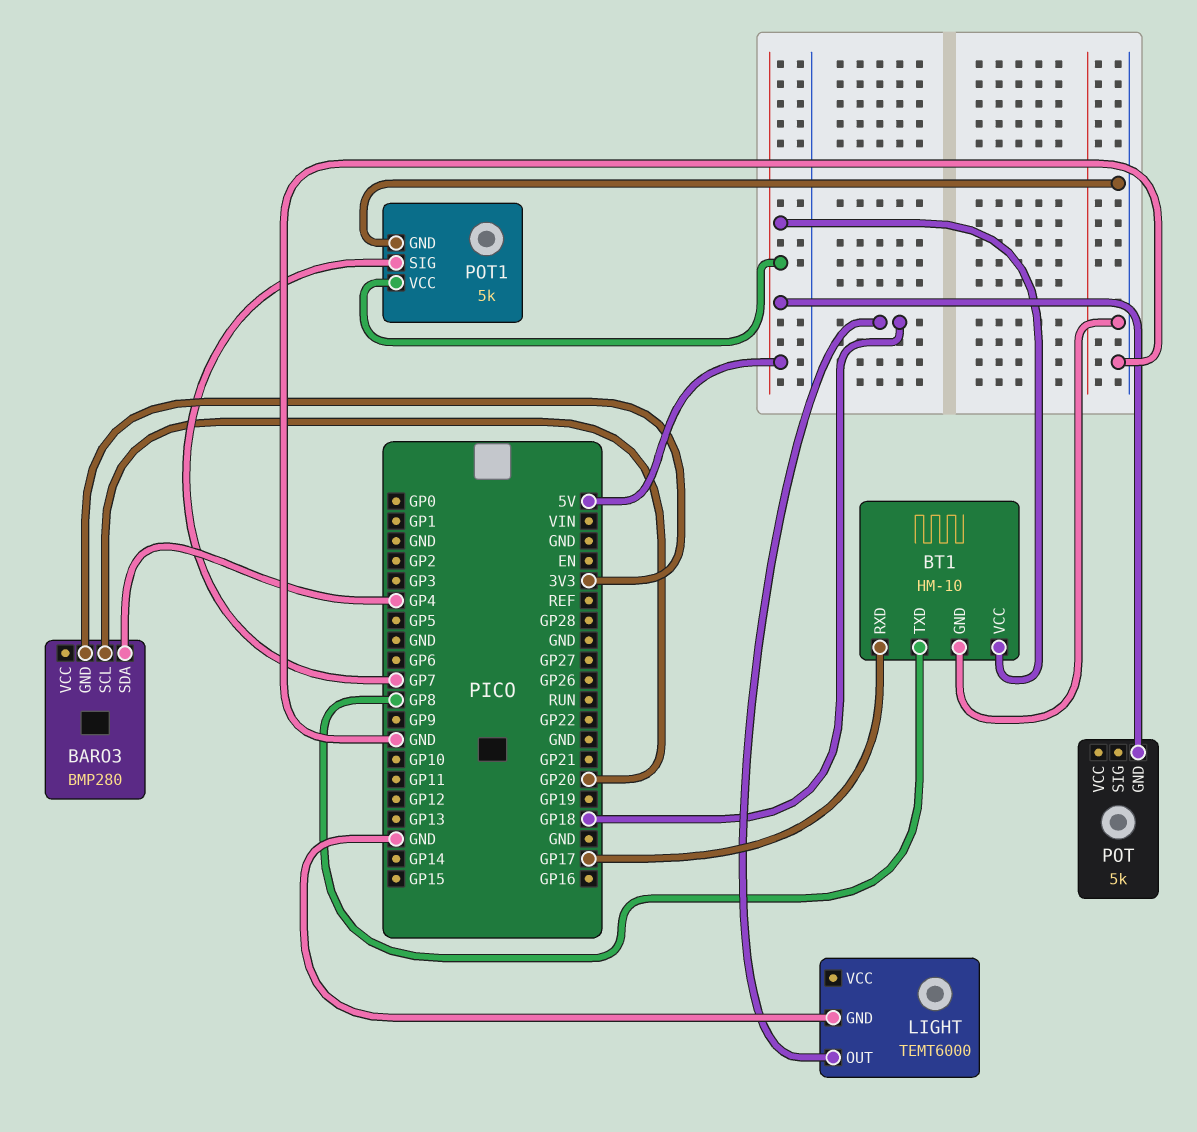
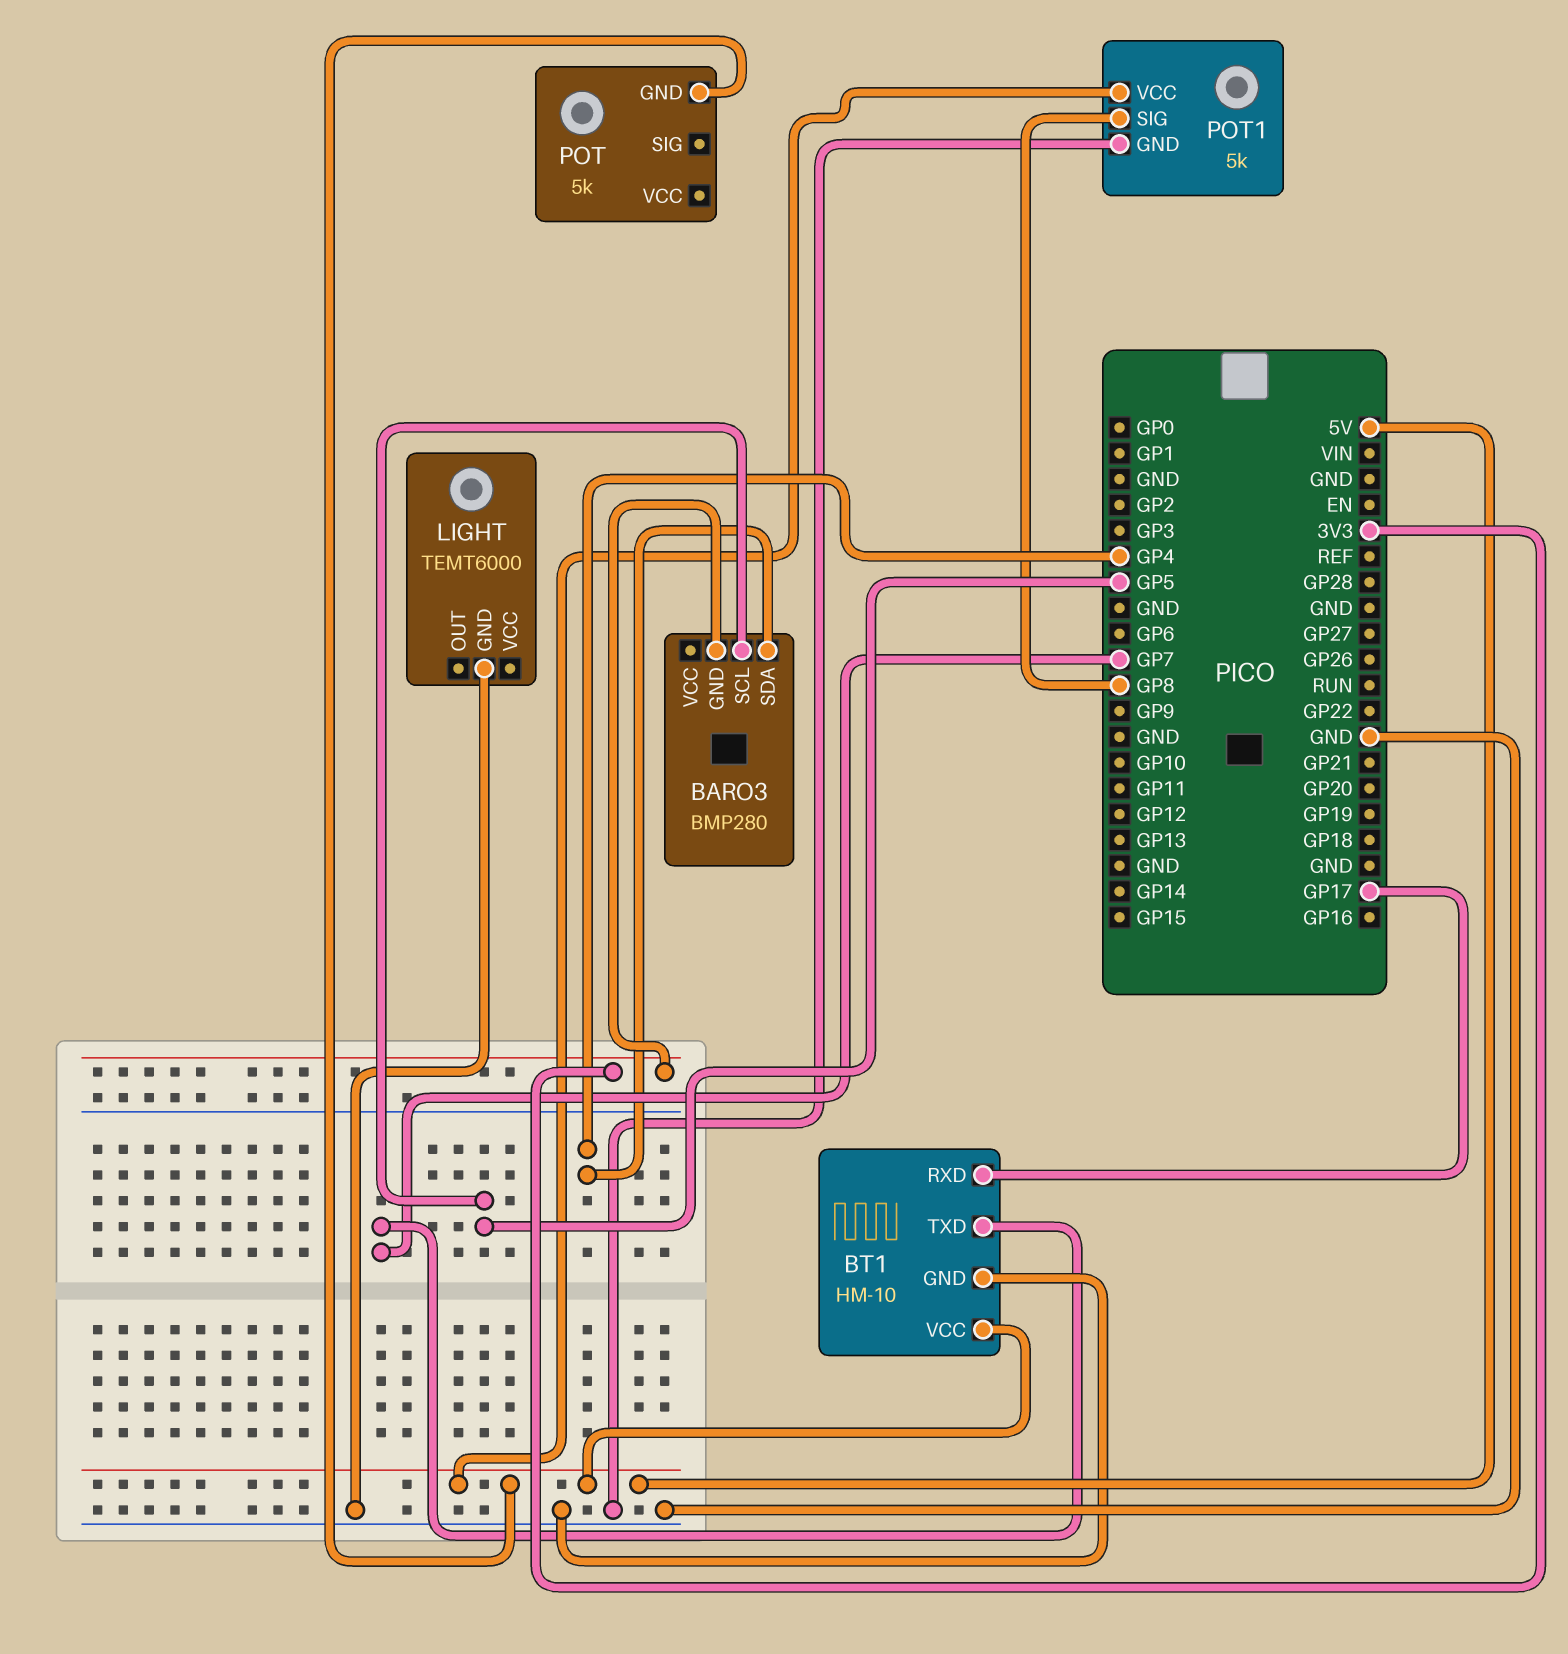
BARO3 pin SCL: GP20 -> GP5
BT1 pin TXD: GP8 -> GP7
LIGHT pin OUT: GP18 -> none
POT1 pin SIG: GP7 -> GP8

